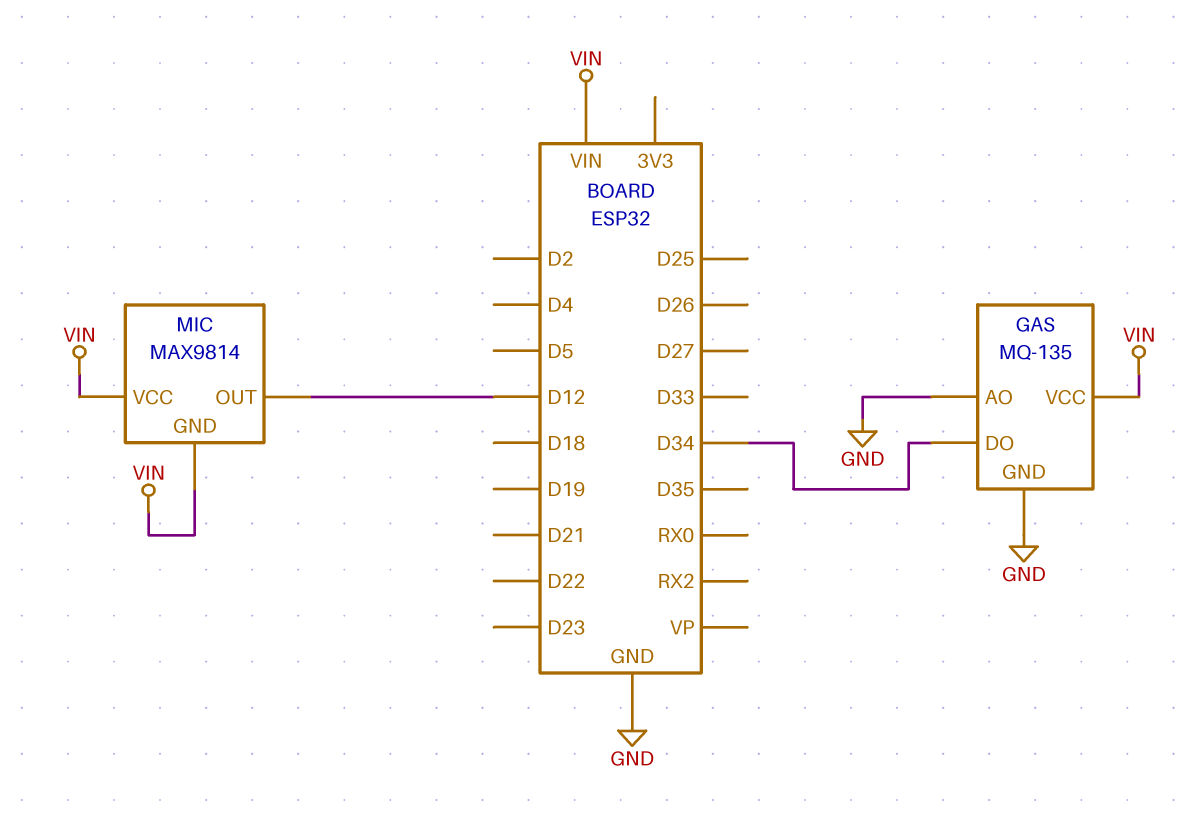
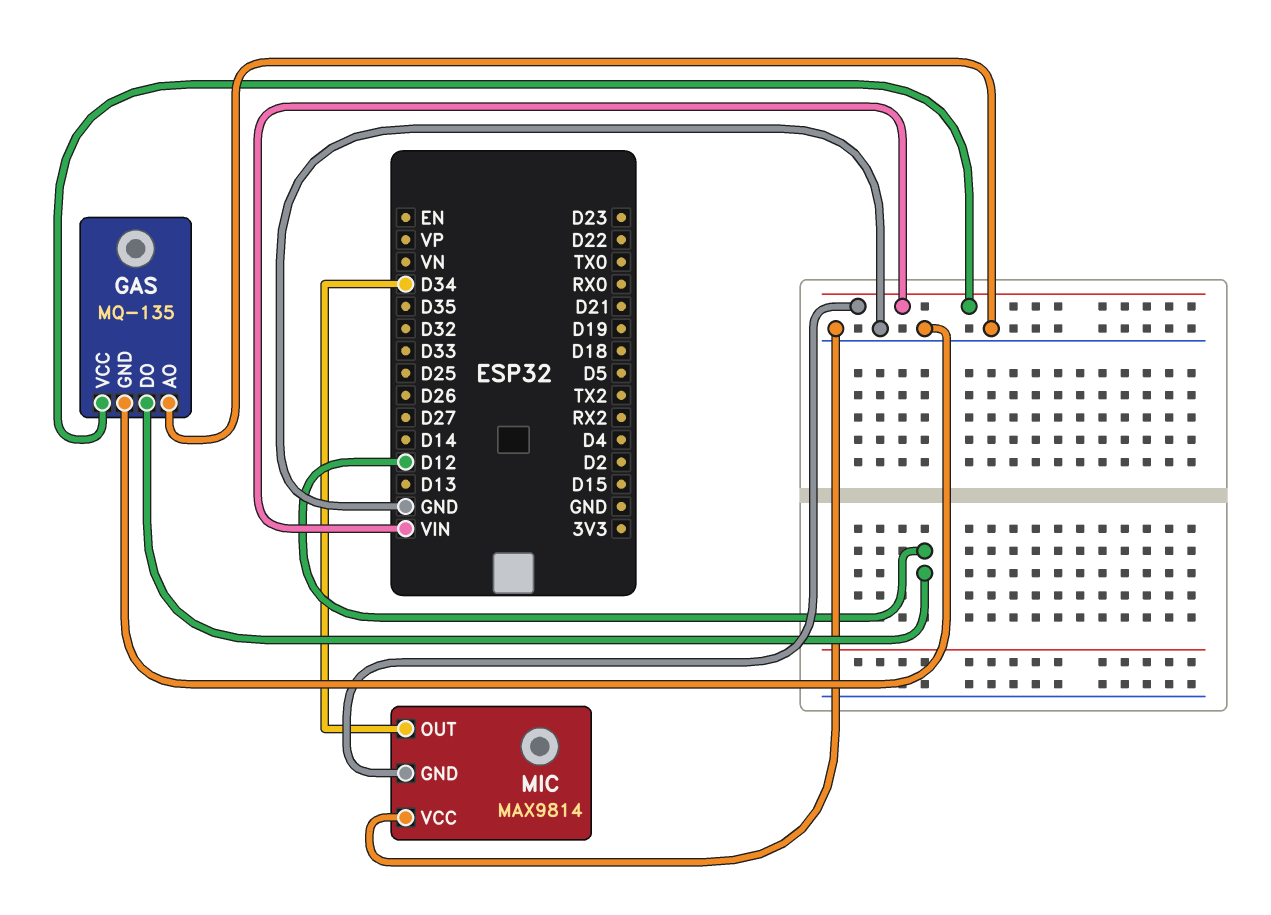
GAS pin DO: D34 -> D12
MIC pin OUT: D12 -> D34
MIC pin VCC: VIN -> GND

